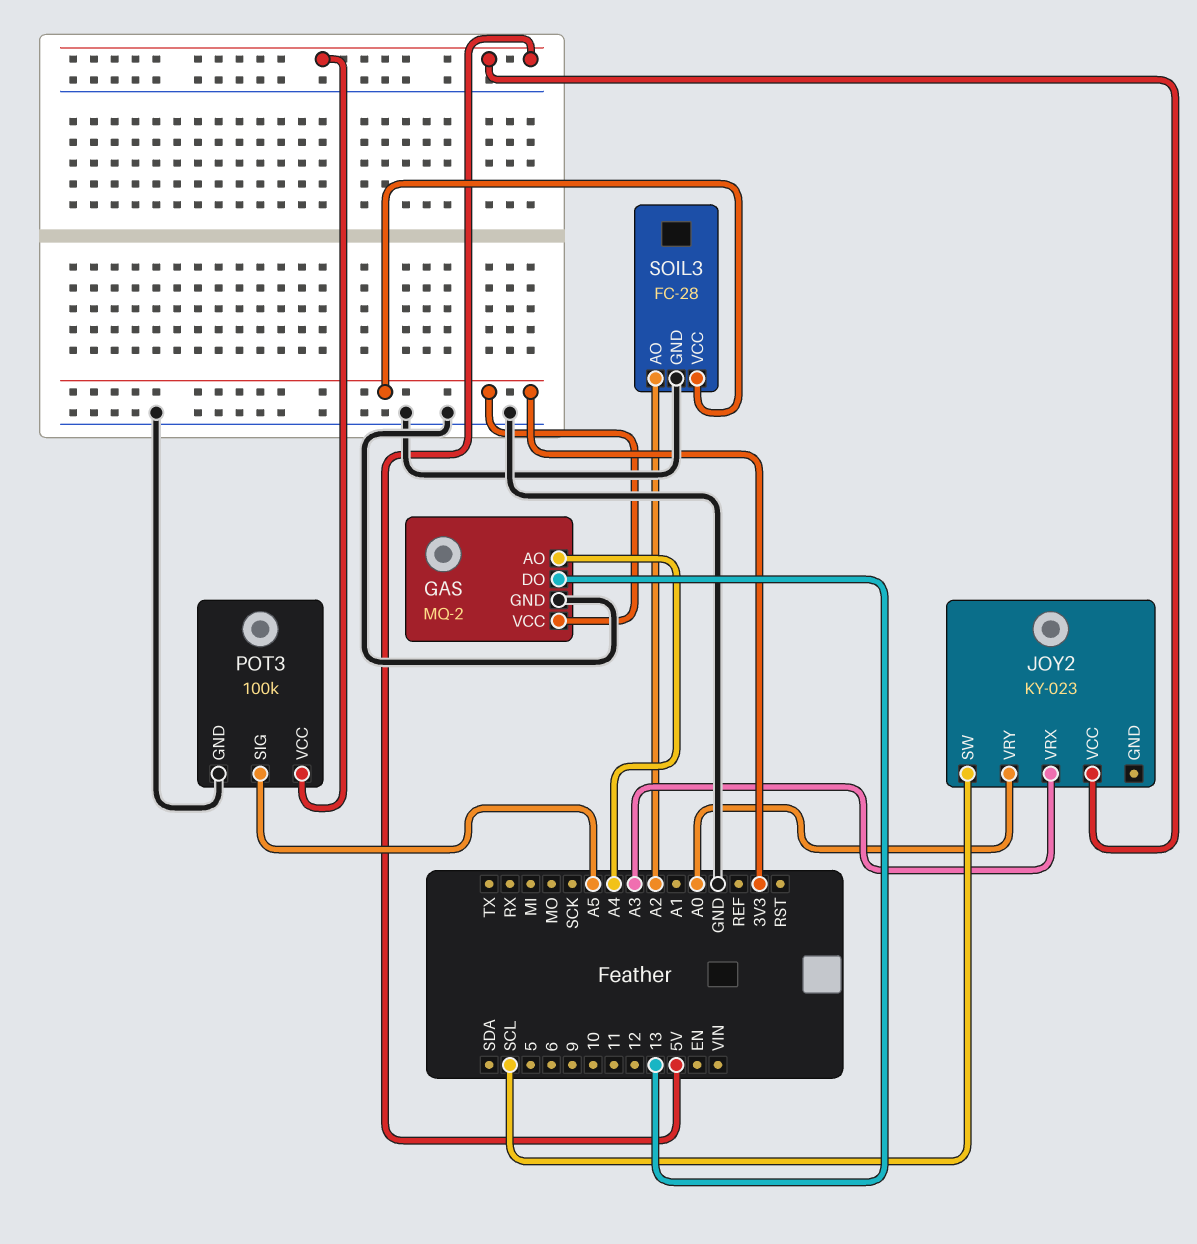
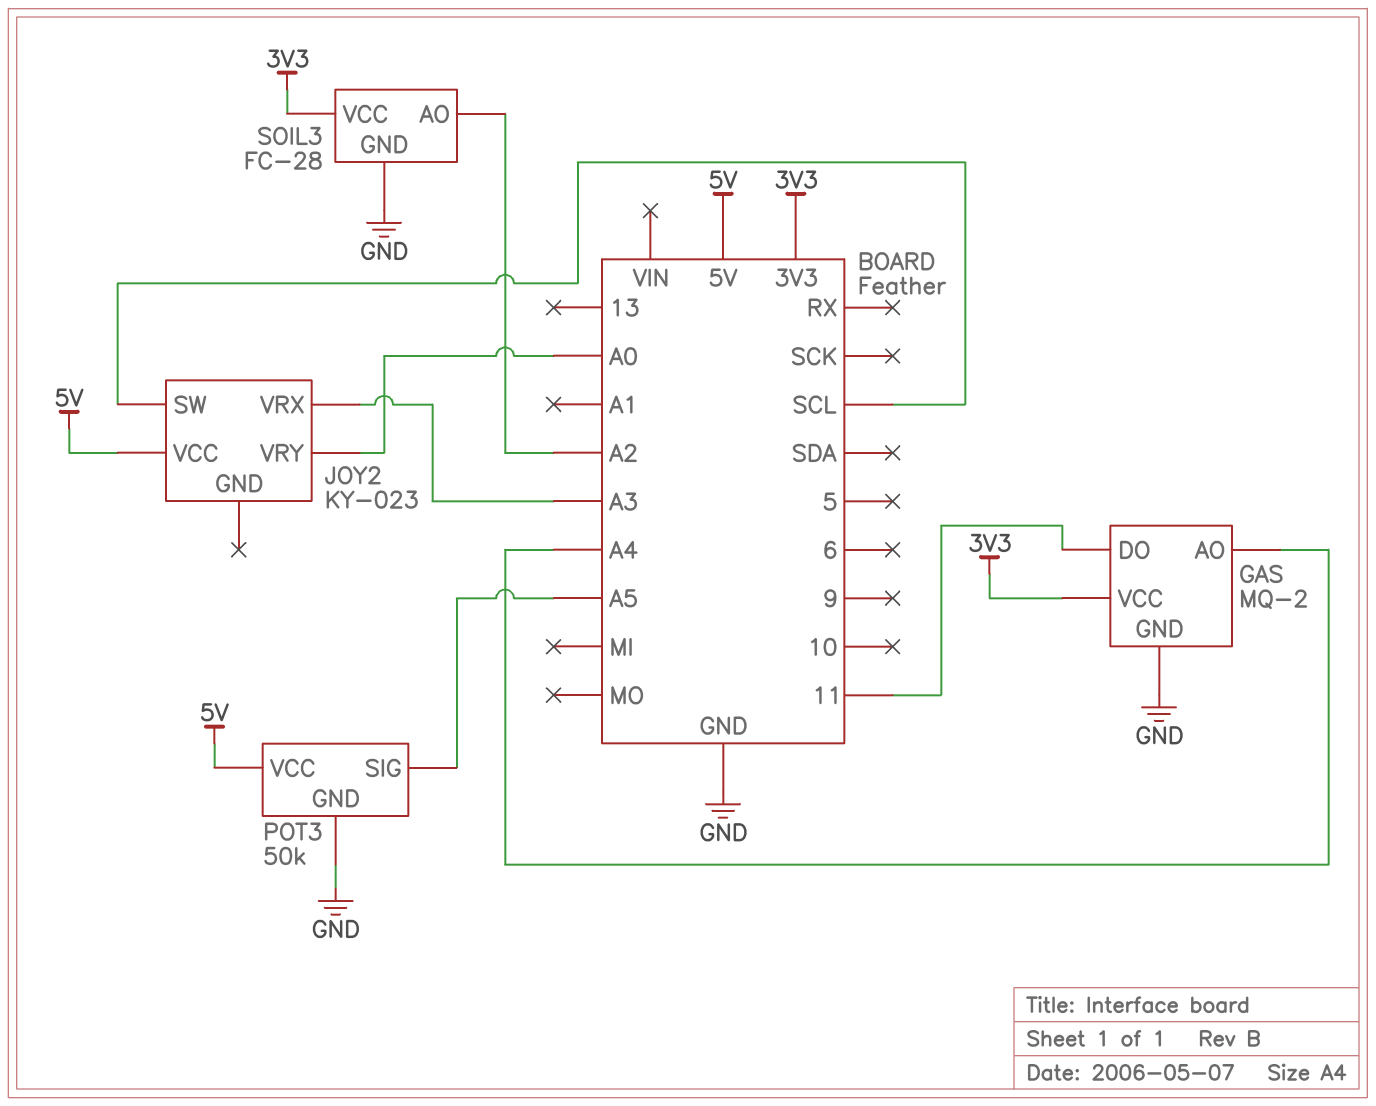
GAS pin DO: 13 -> 11
POT3: 100k -> 50k

